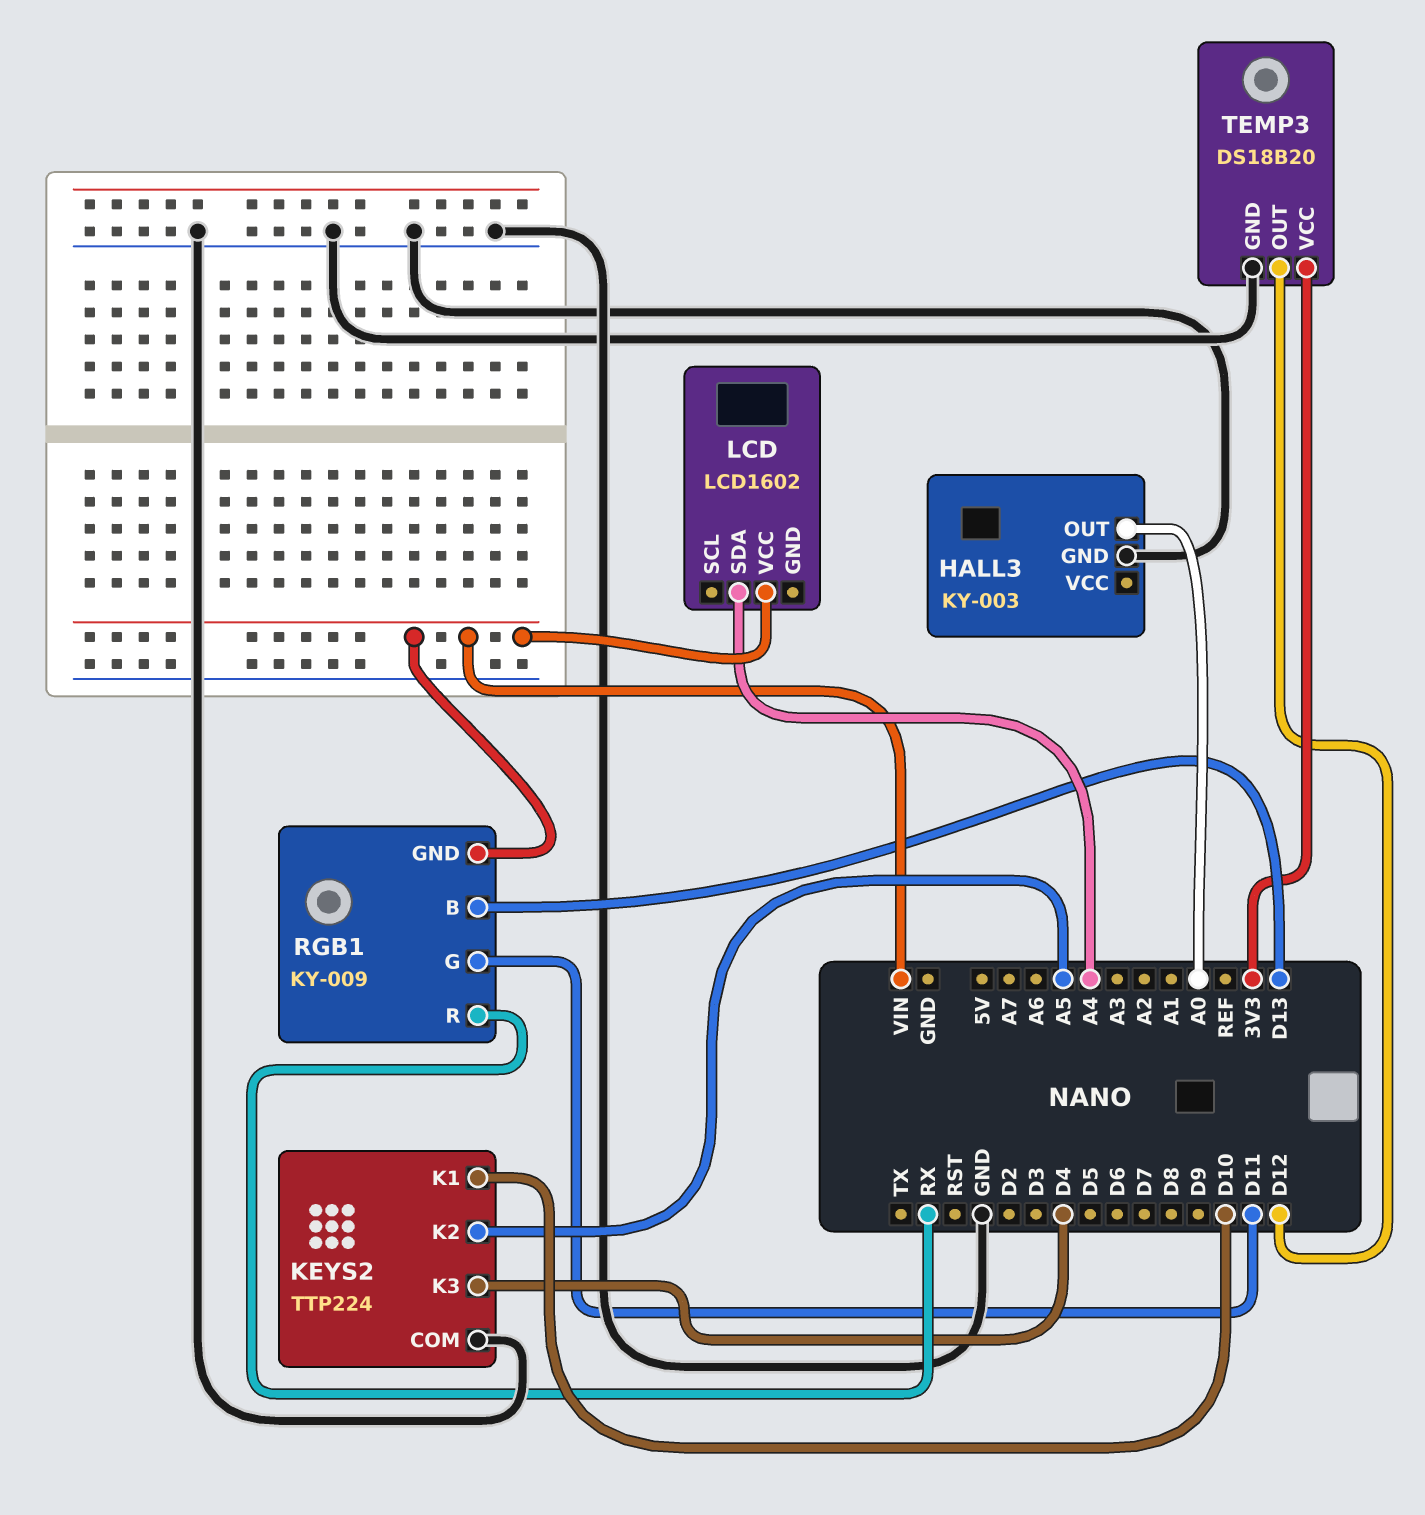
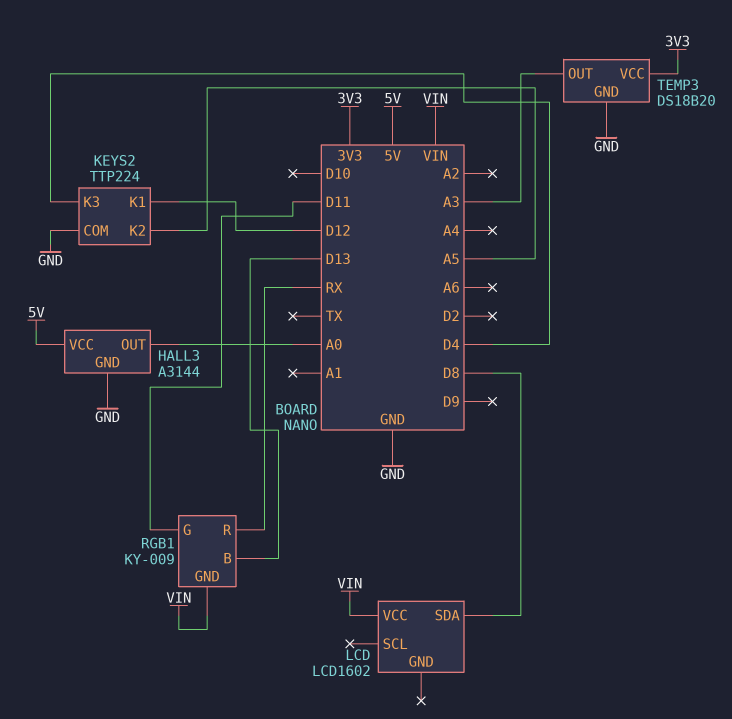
HALL3: KY-003 -> A3144
HALL3 pin VCC: none -> 5V
KEYS2 pin K1: D10 -> D12
LCD pin SDA: A4 -> D8
TEMP3 pin OUT: D12 -> A3

